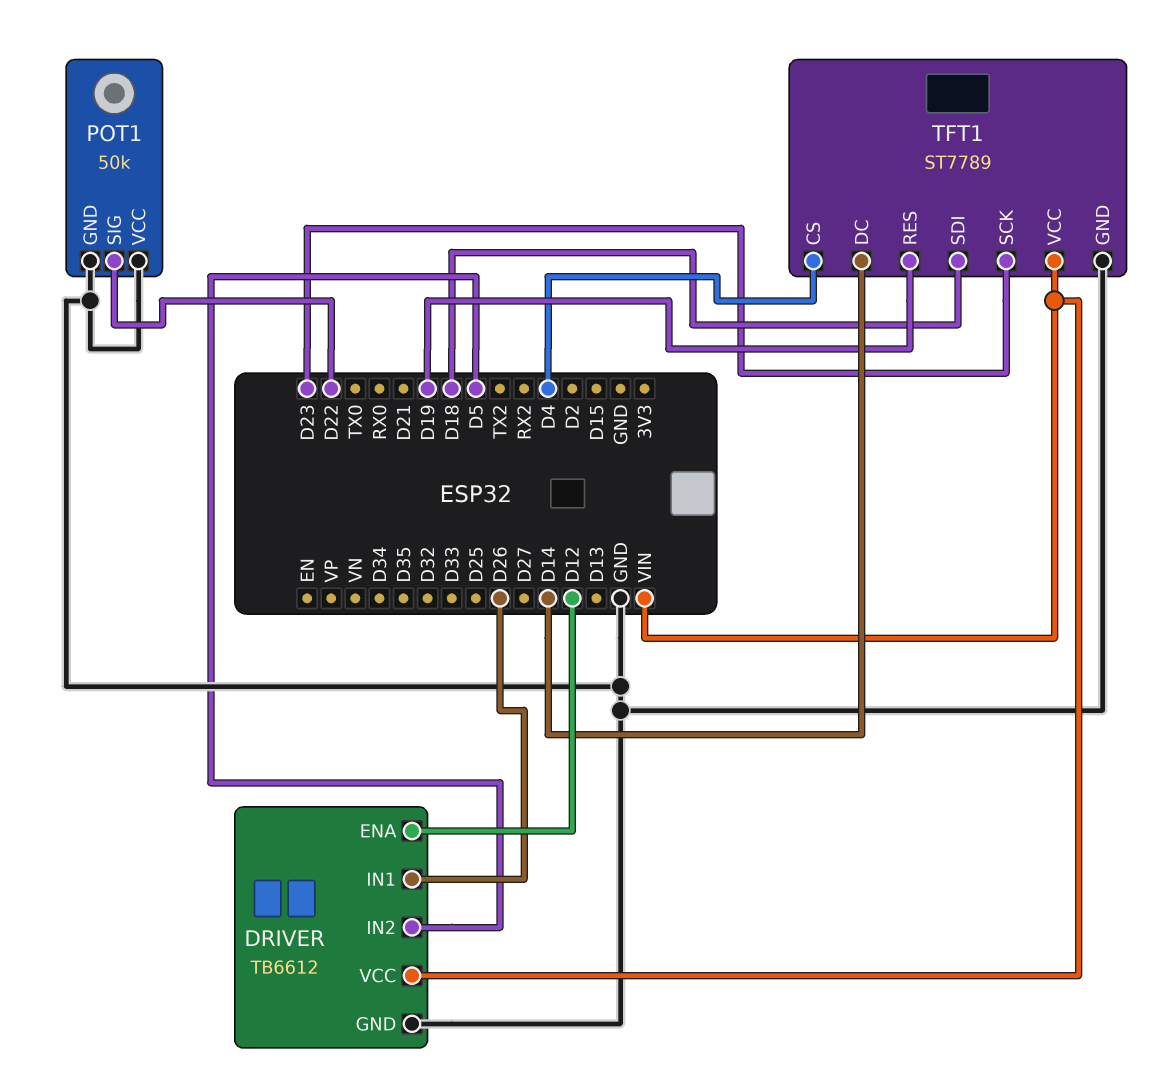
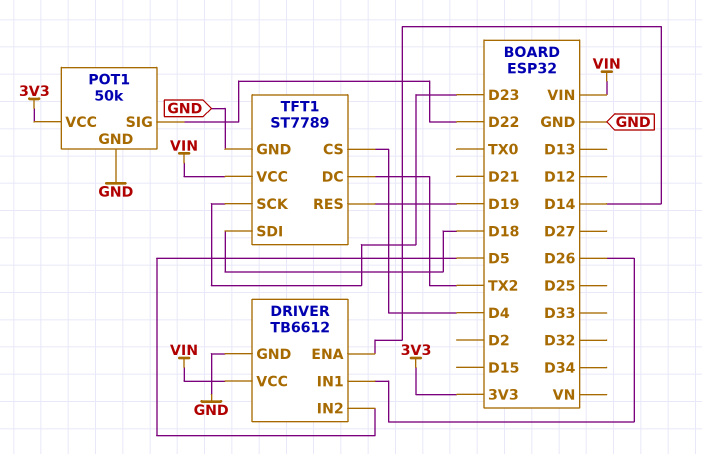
DRIVER pin ENA: D12 -> D14
POT1 pin VCC: GND -> 3V3
TFT1 pin DC: D14 -> TX2

